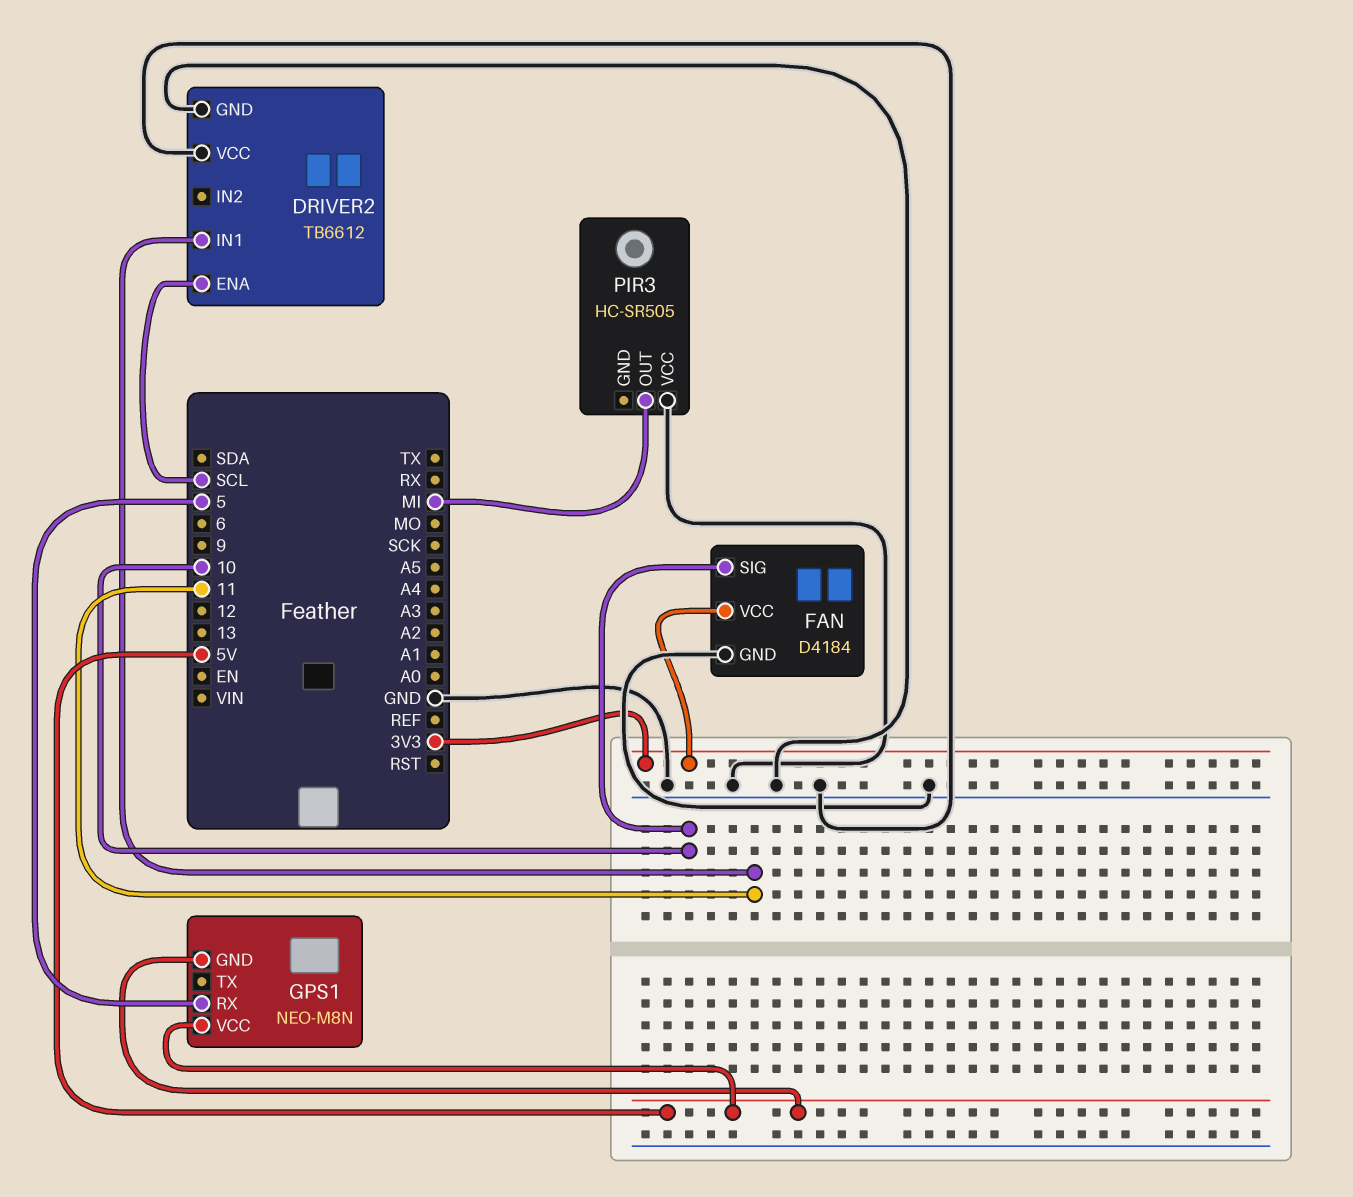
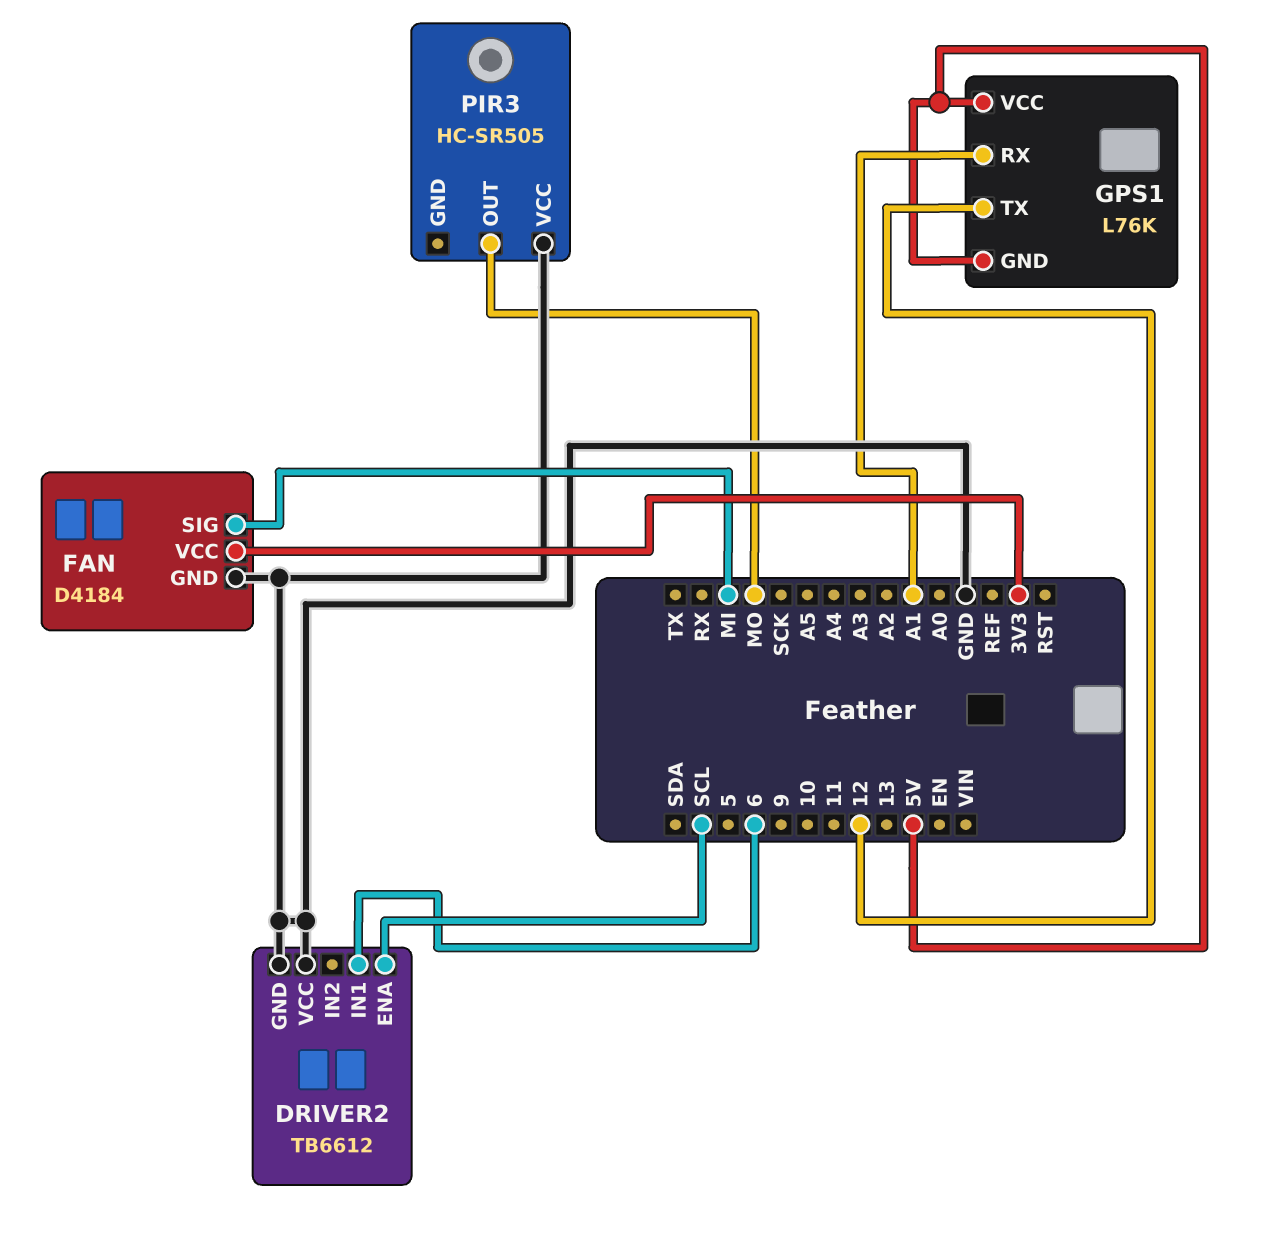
DRIVER2 pin IN1: 11 -> 6
FAN pin SIG: 10 -> MI
GPS1: NEO-M8N -> L76K
GPS1 pin RX: 5 -> A1
GPS1 pin TX: none -> 12
PIR3 pin OUT: MI -> MO

